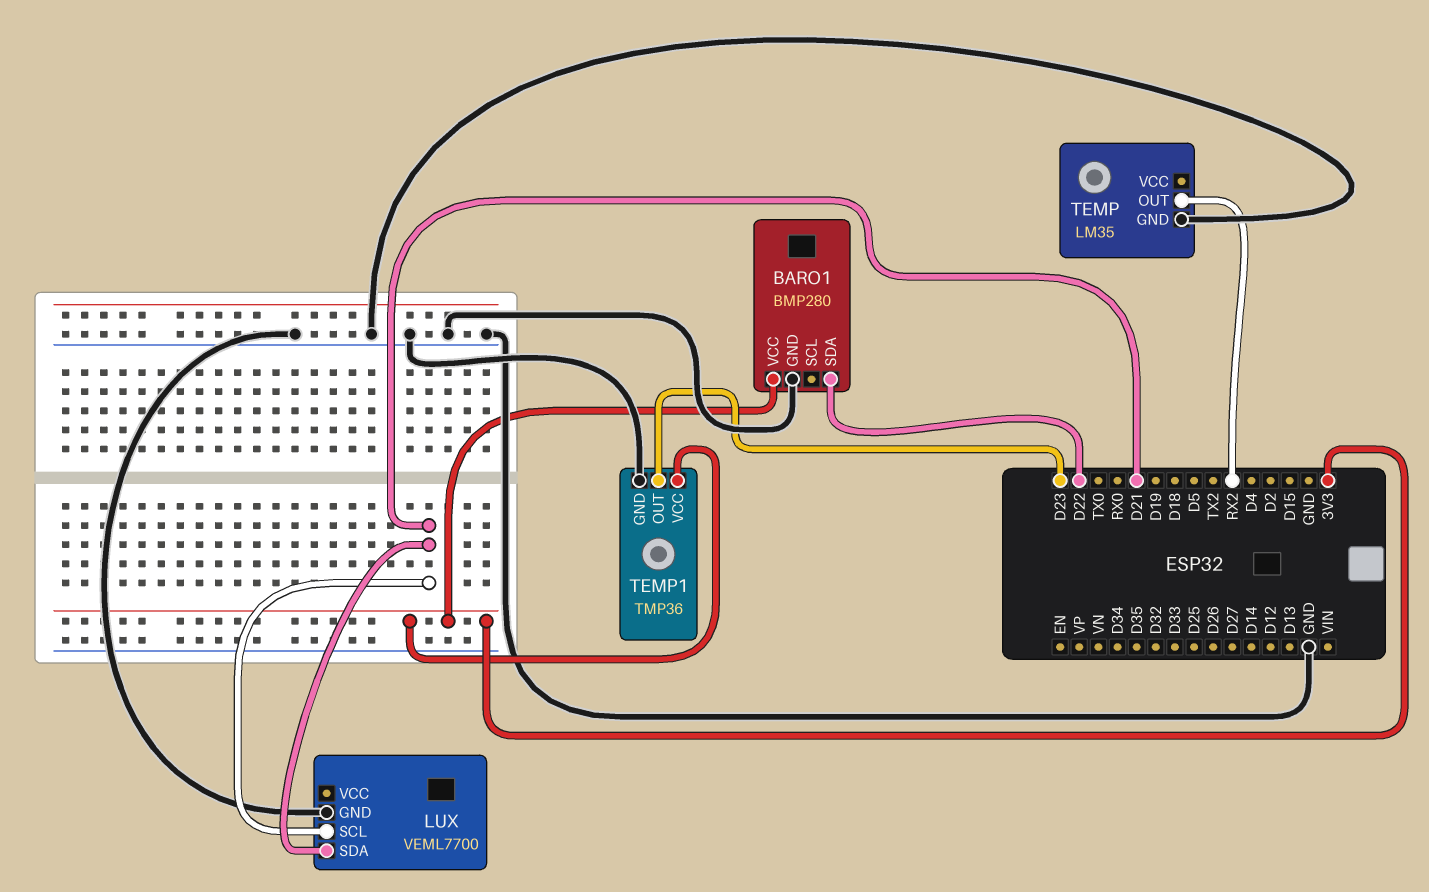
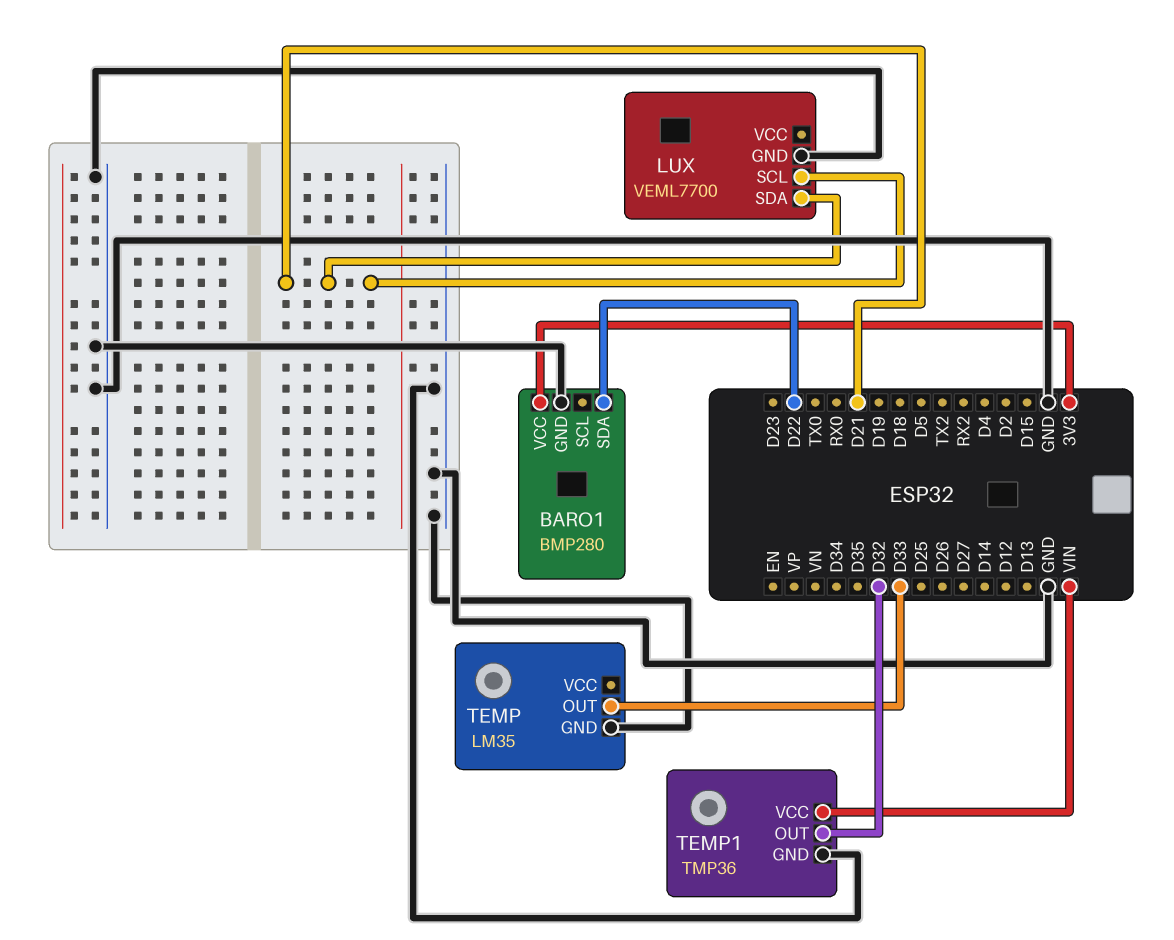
TEMP pin OUT: RX2 -> D33
TEMP1 pin OUT: D23 -> D32
TEMP1 pin VCC: 3V3 -> VIN

